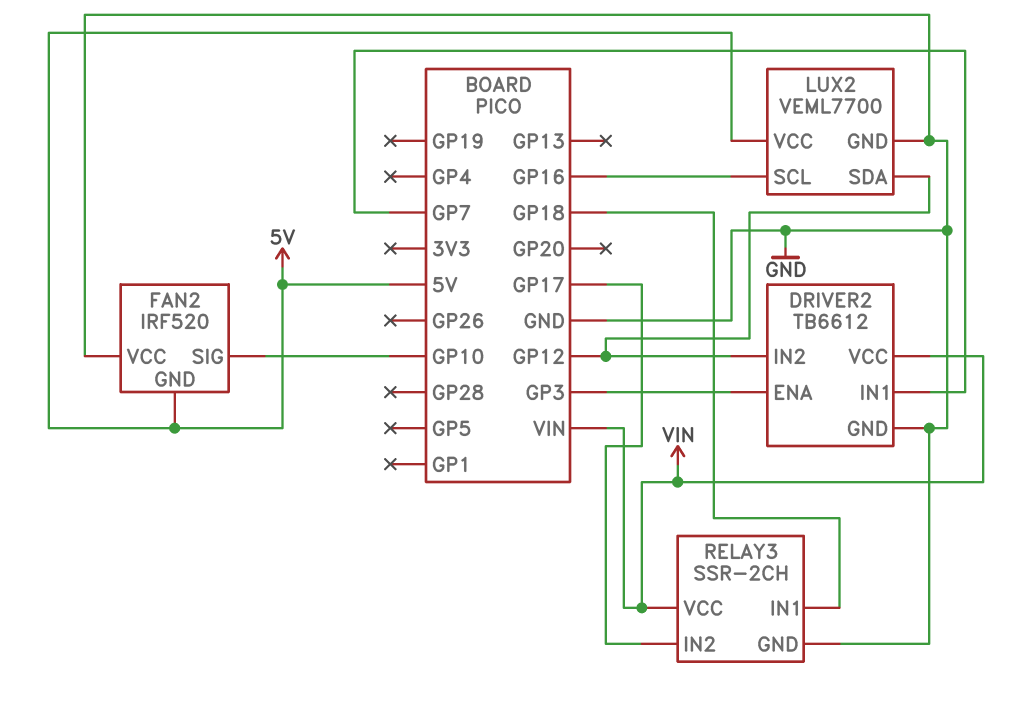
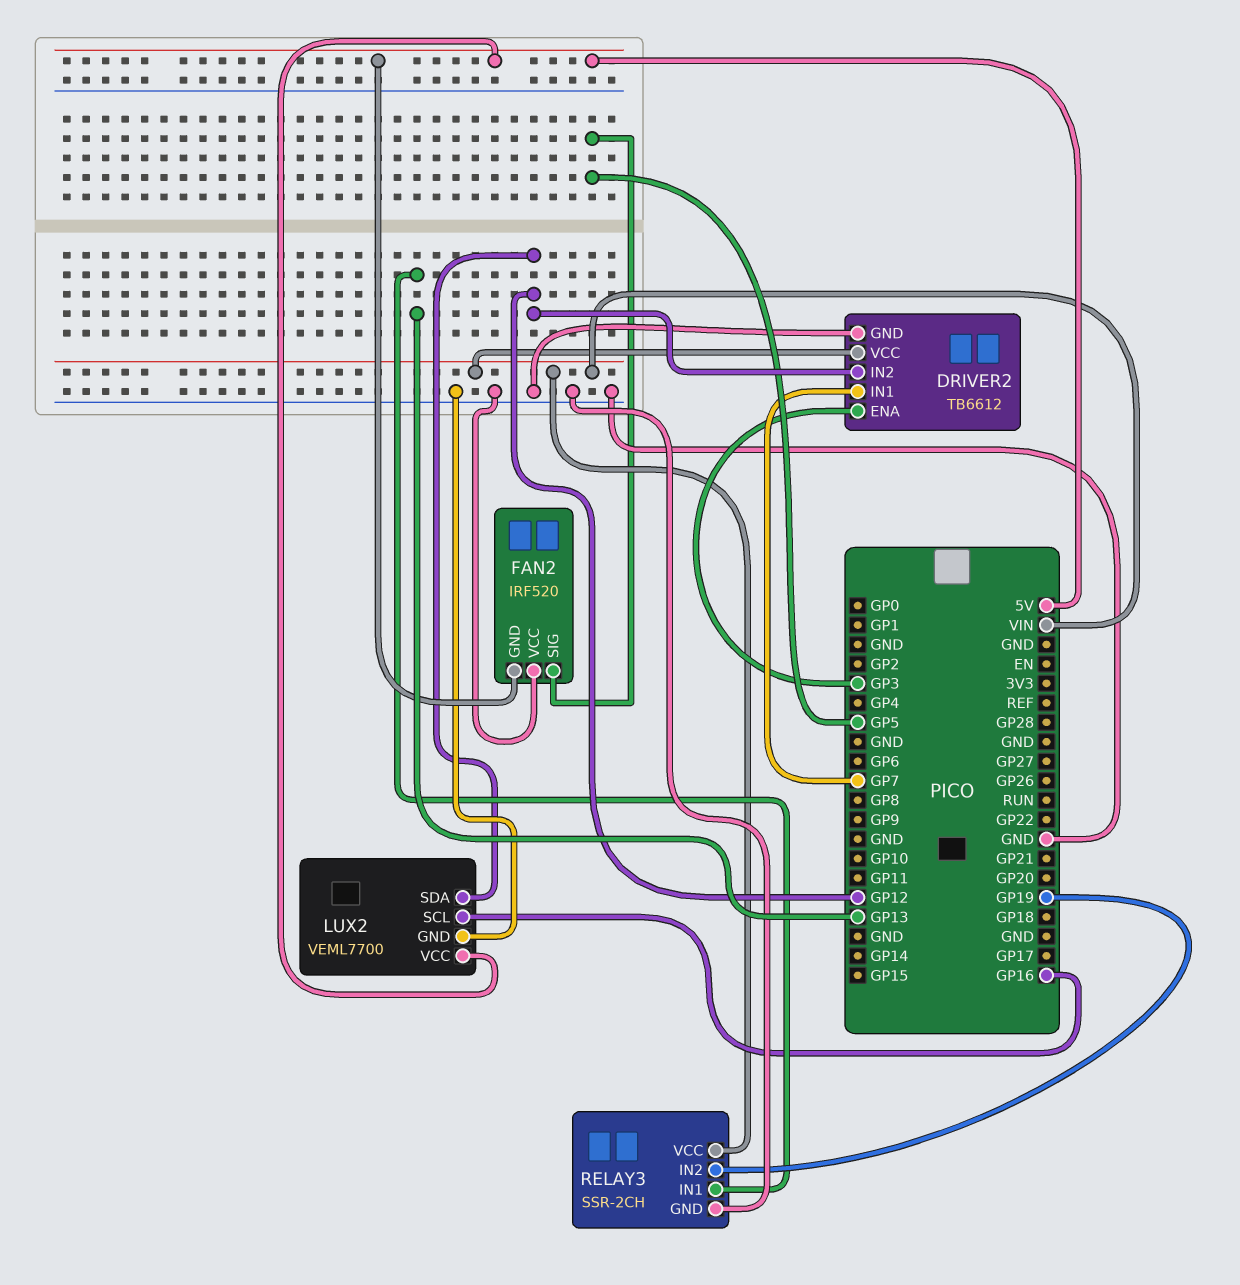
FAN2 pin SIG: GP10 -> GP5
RELAY3 pin IN1: GP18 -> GP13
RELAY3 pin IN2: GP17 -> GP19

